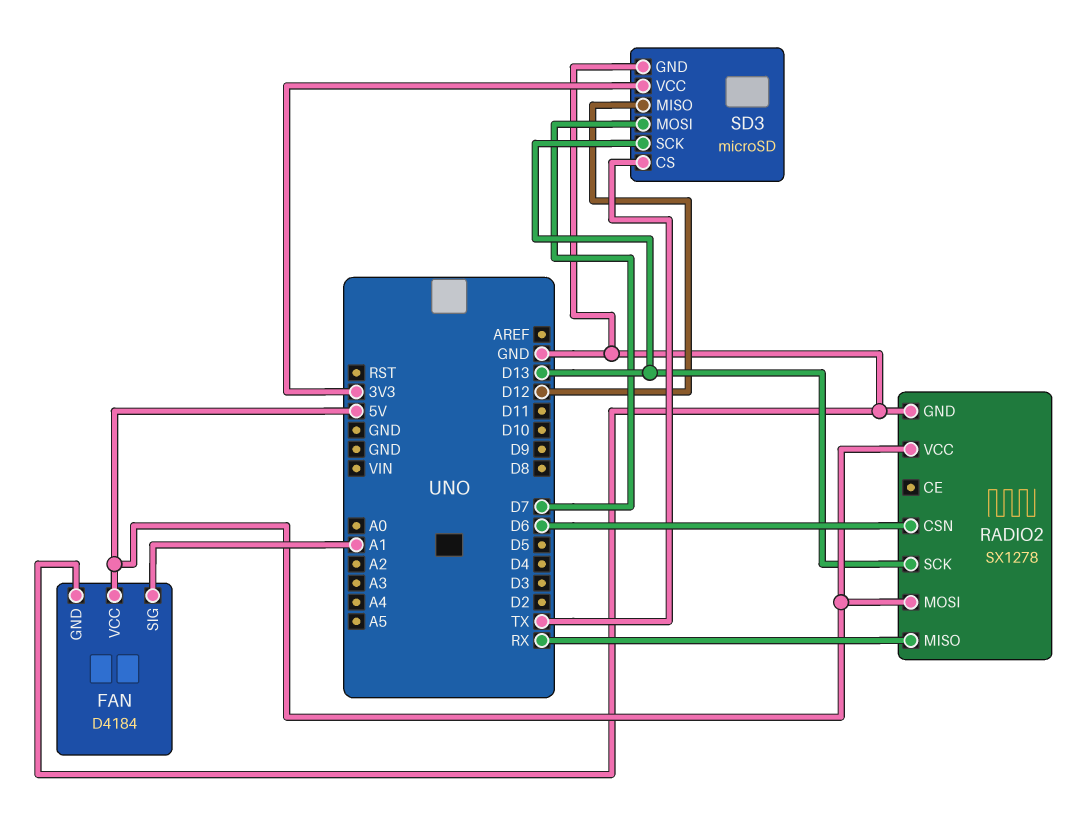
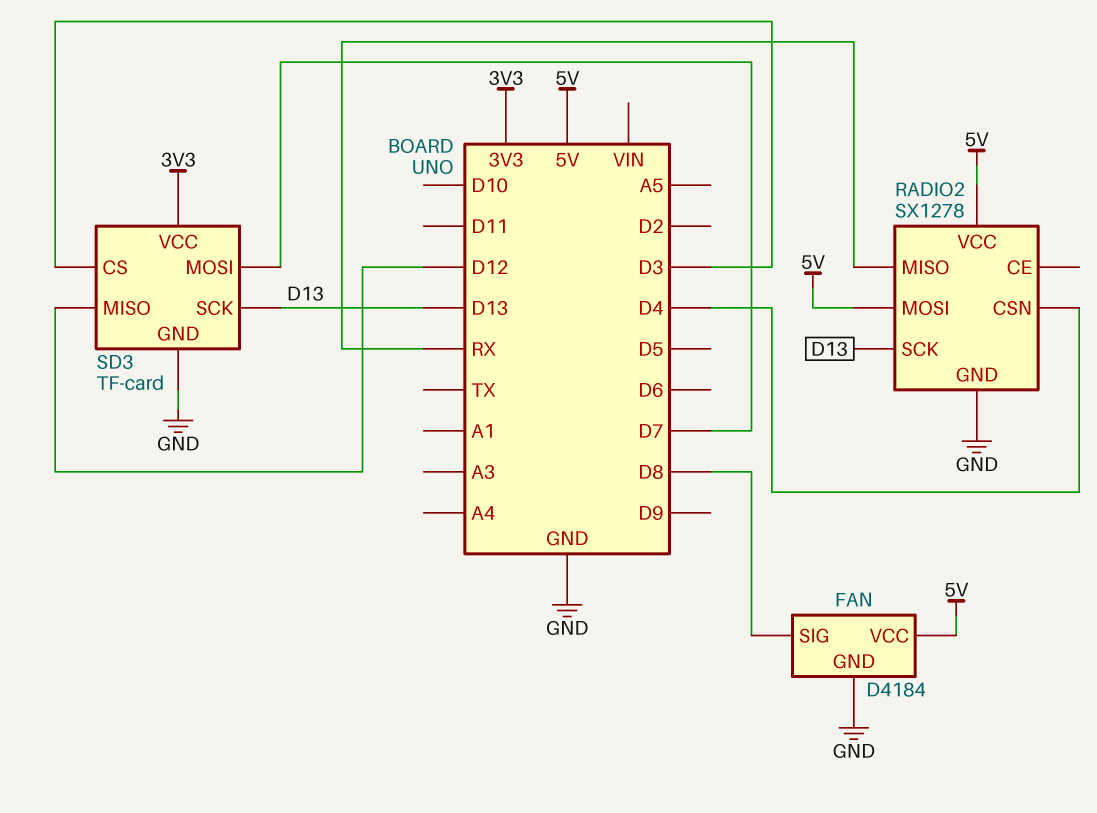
FAN pin SIG: A1 -> D8
RADIO2 pin CSN: D6 -> D4
SD3: microSD -> TF-card
SD3 pin CS: TX -> D3

